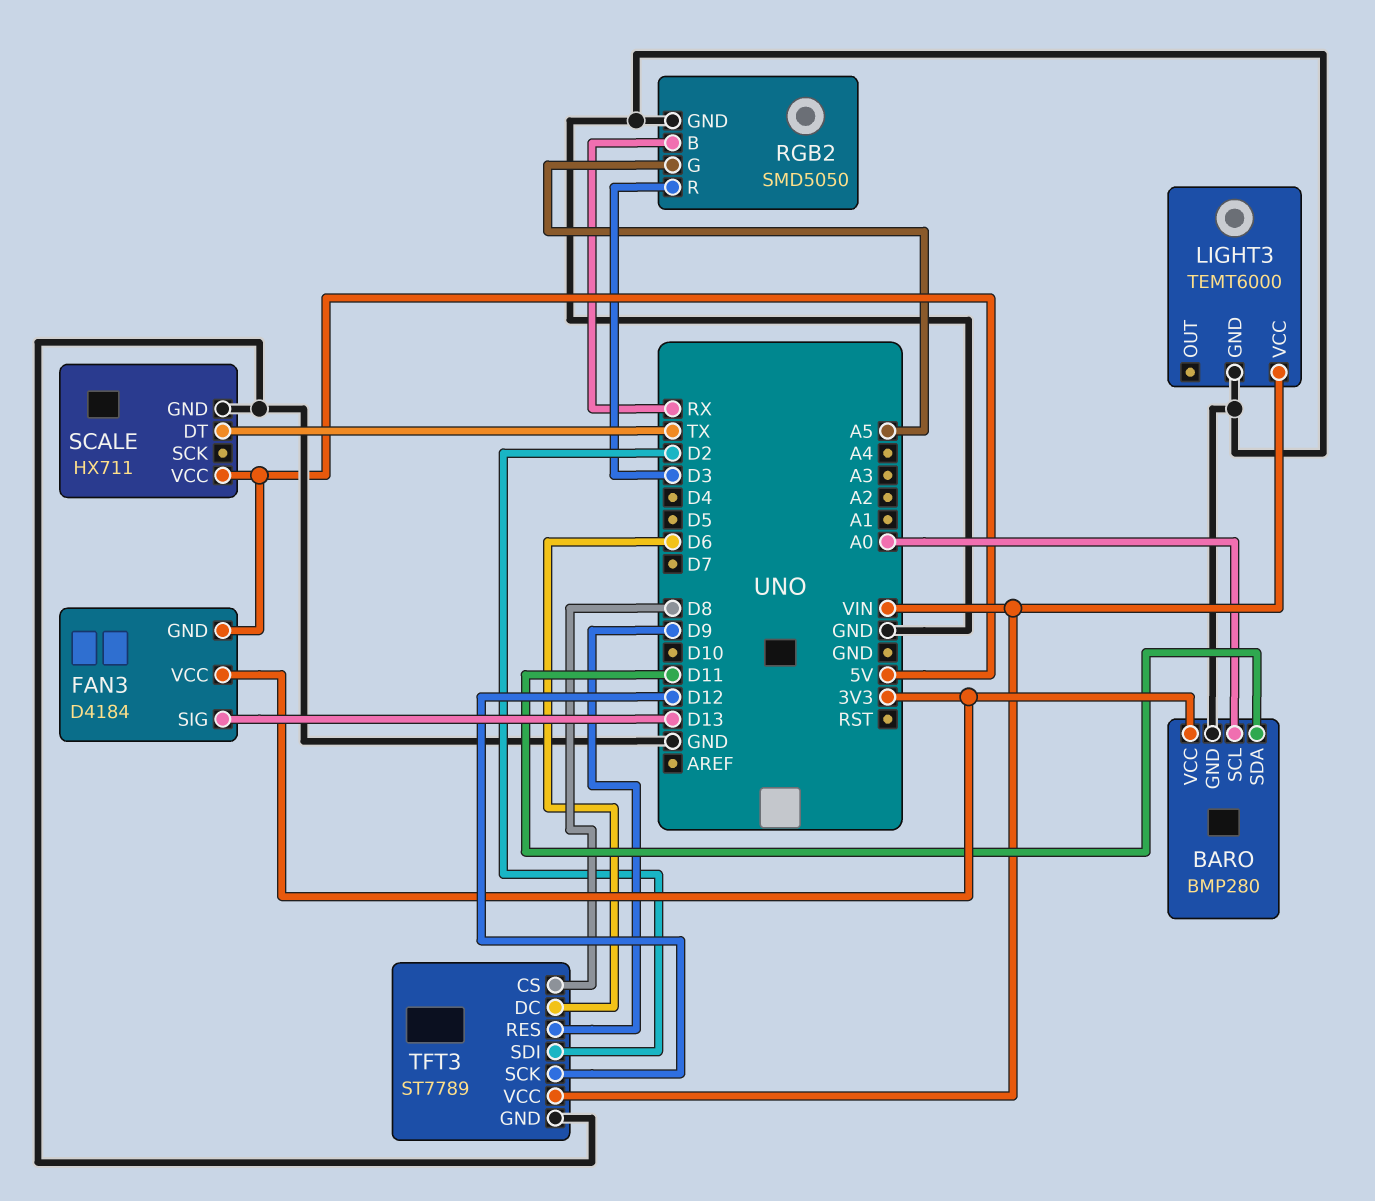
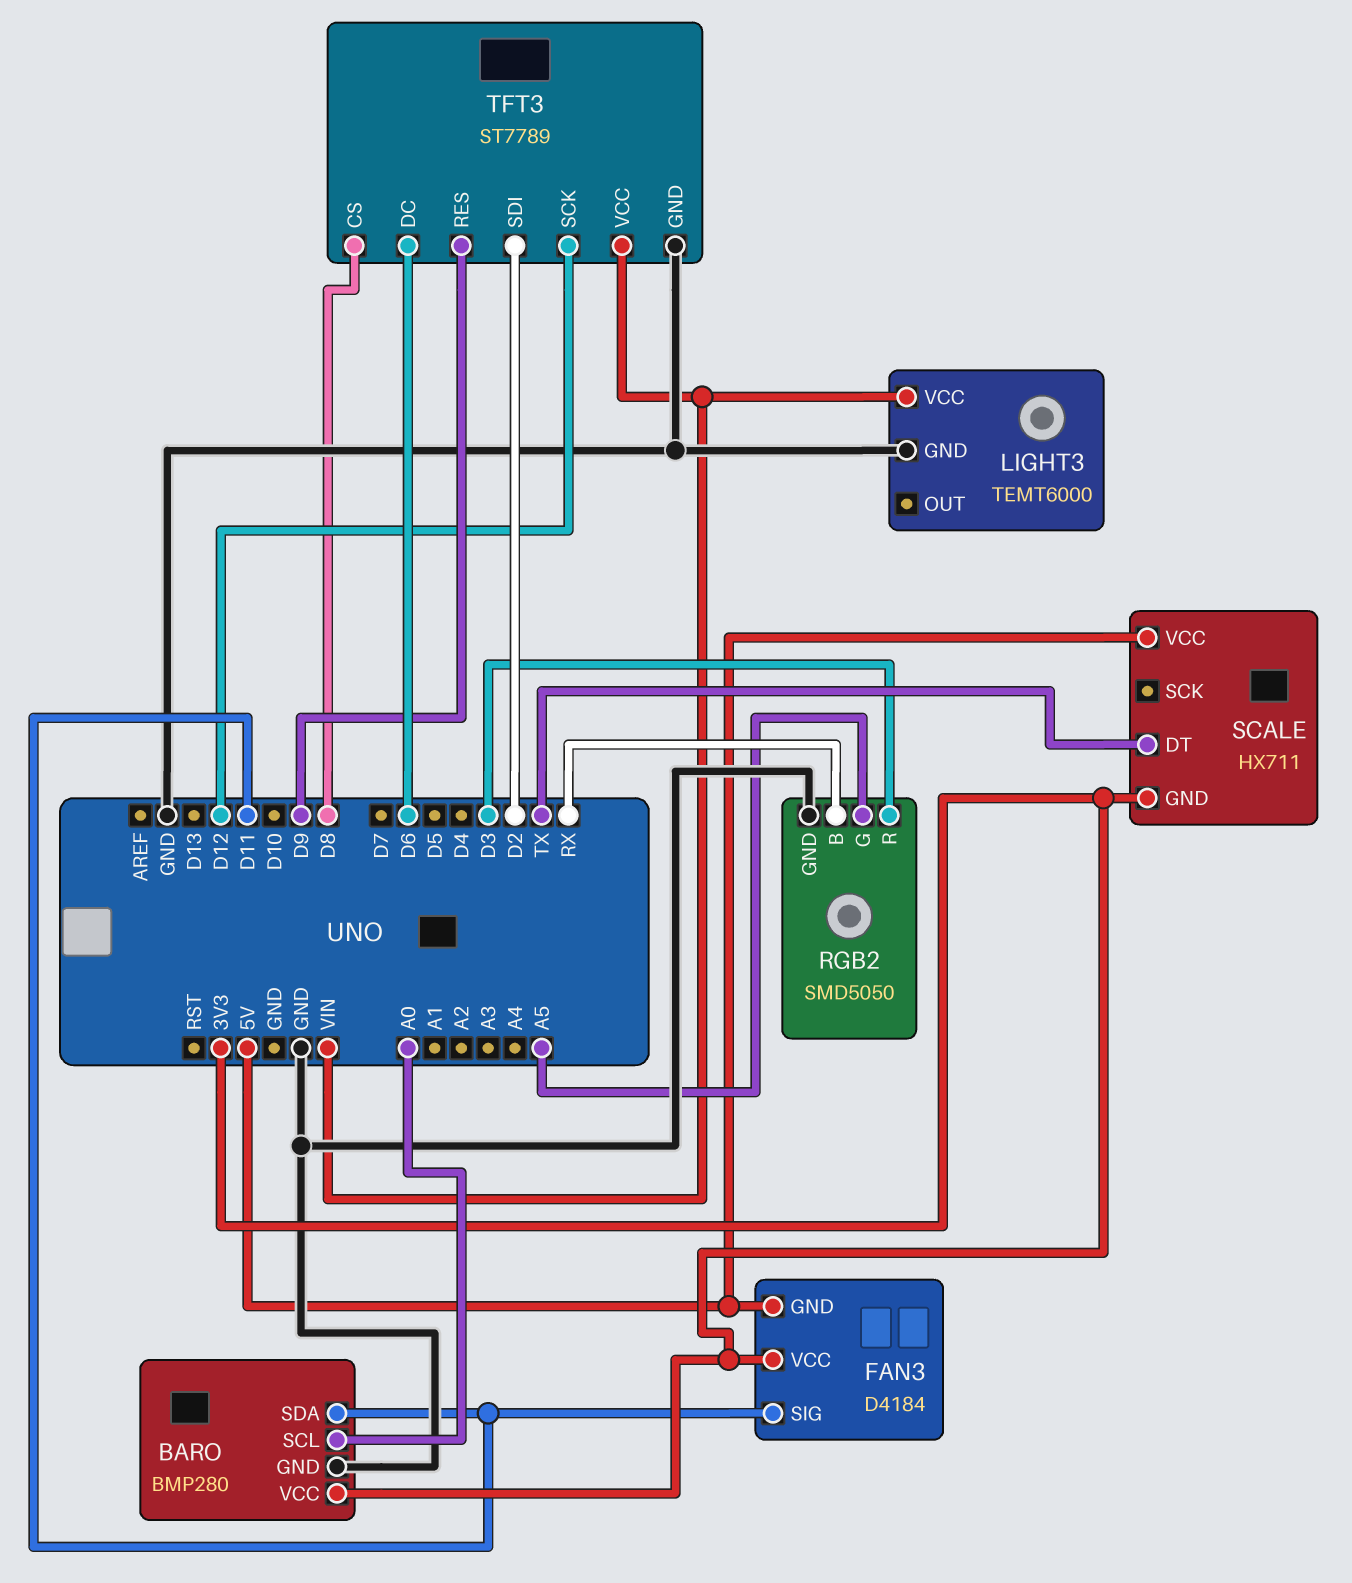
FAN3 pin SIG: D13 -> D11
SCALE pin GND: GND -> 3V3

